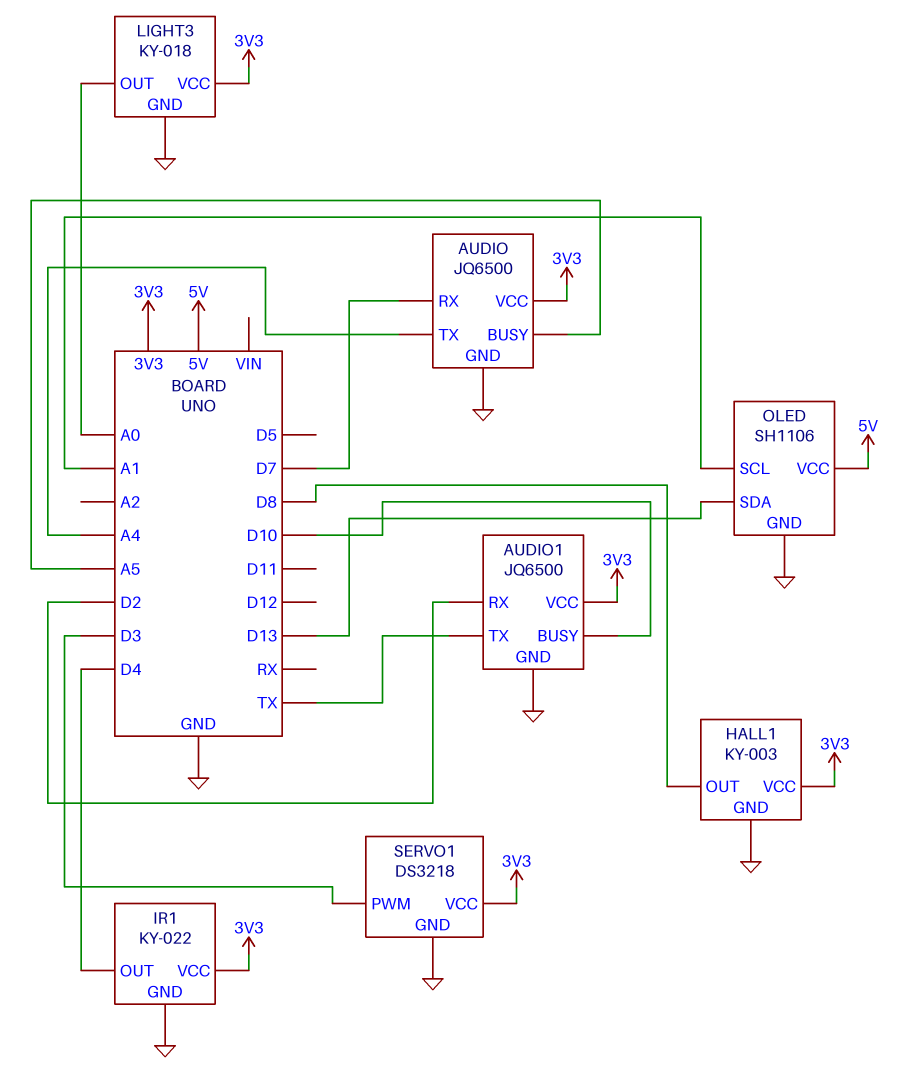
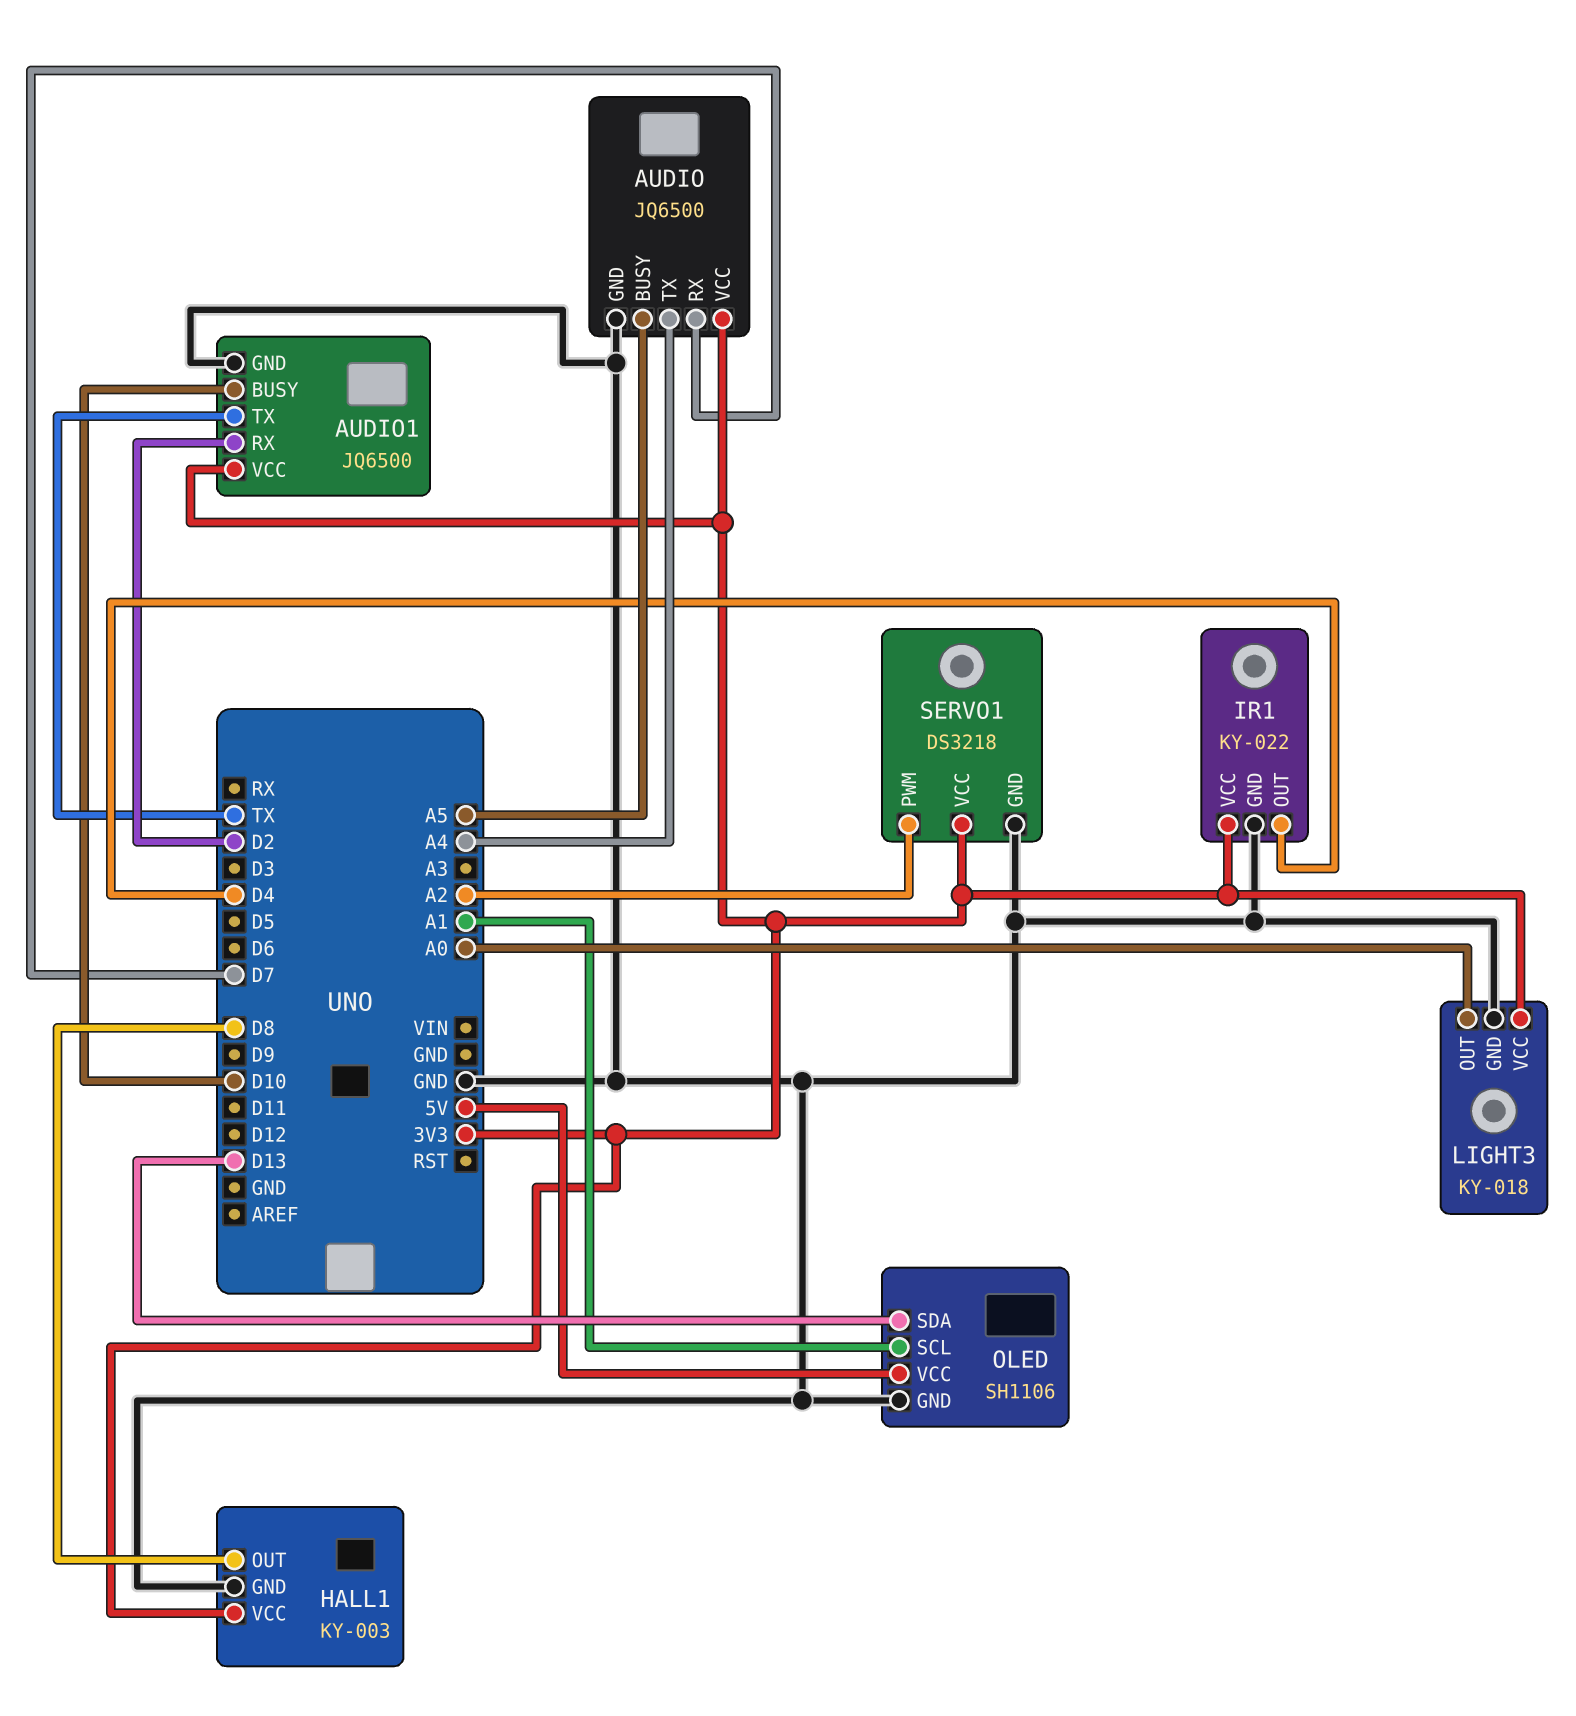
SERVO1 pin PWM: D3 -> A2

